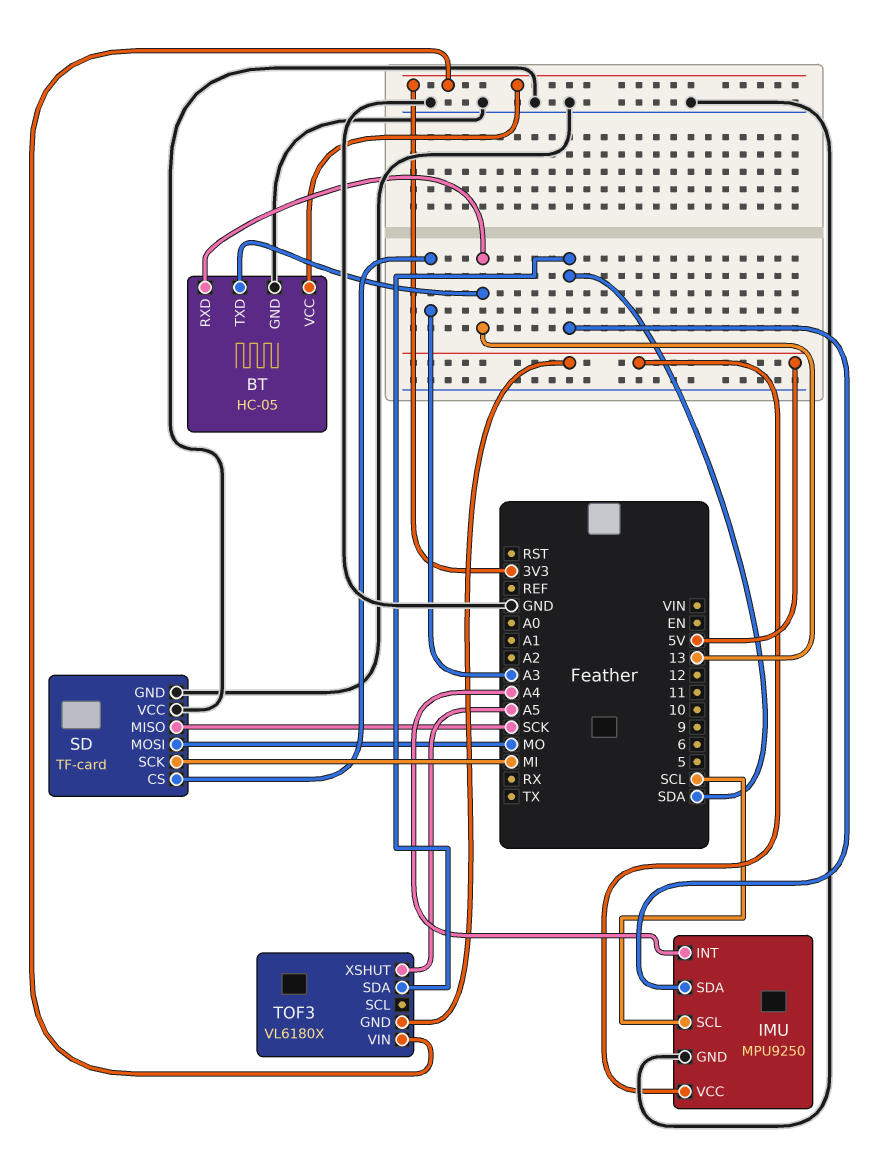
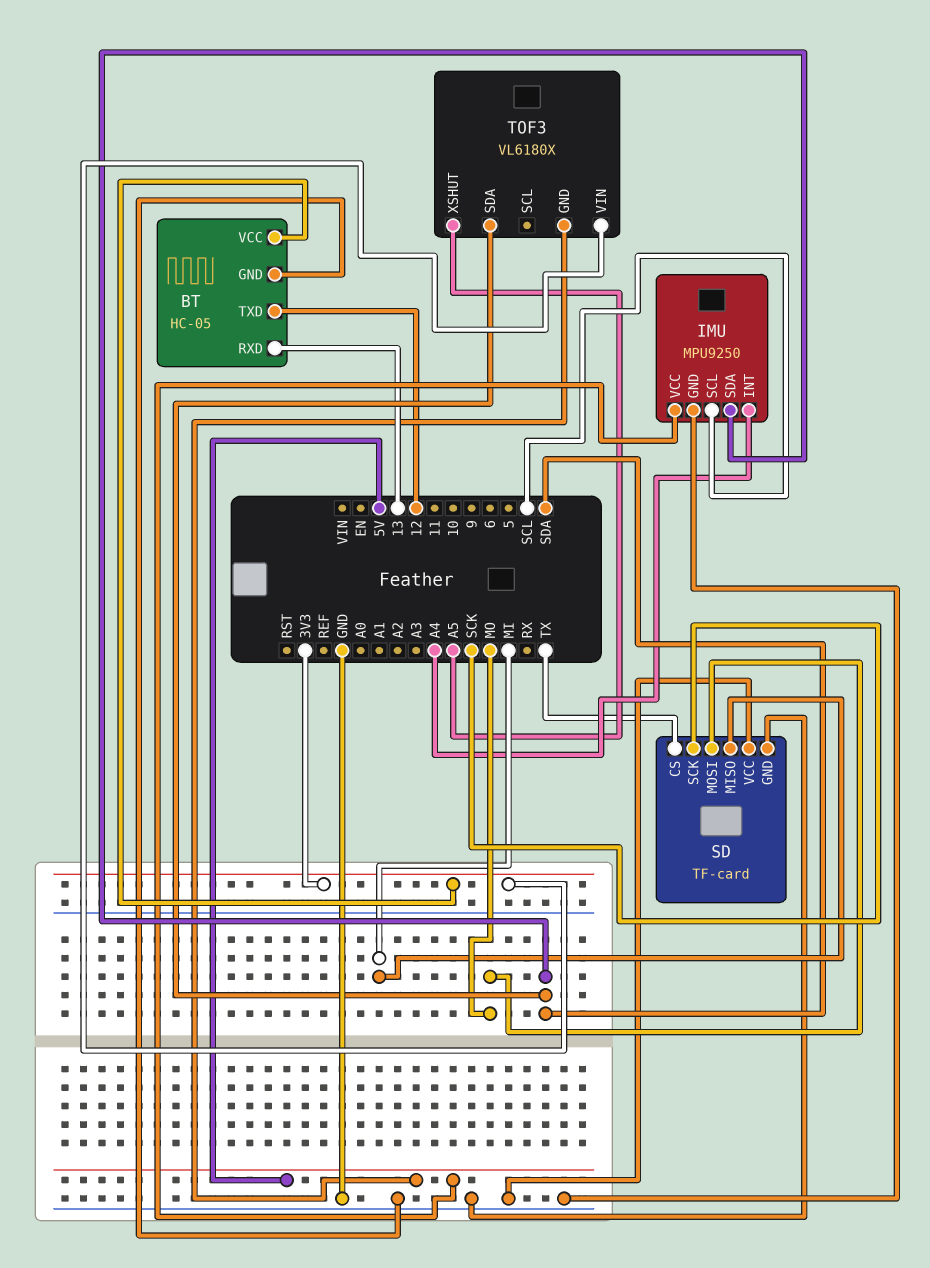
BT pin TXD: 13 -> 12
SD pin CS: A3 -> TX
SD pin MISO: SCK -> MI
SD pin SCK: MI -> SCK

